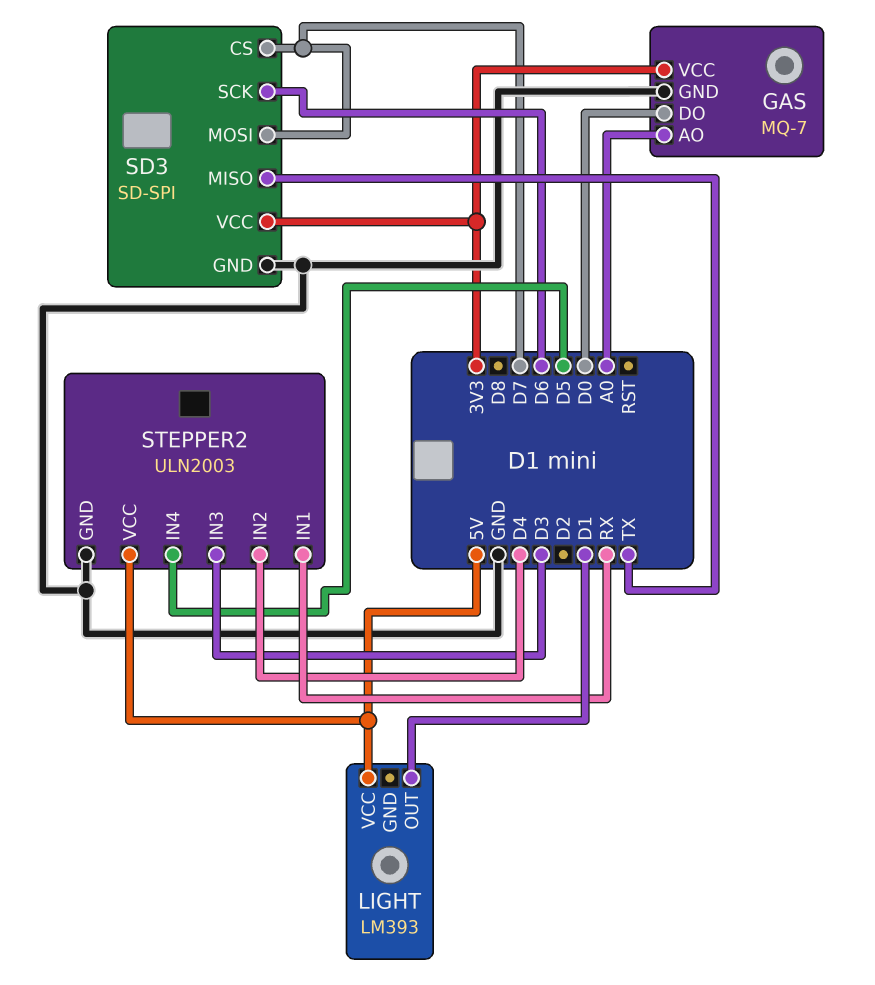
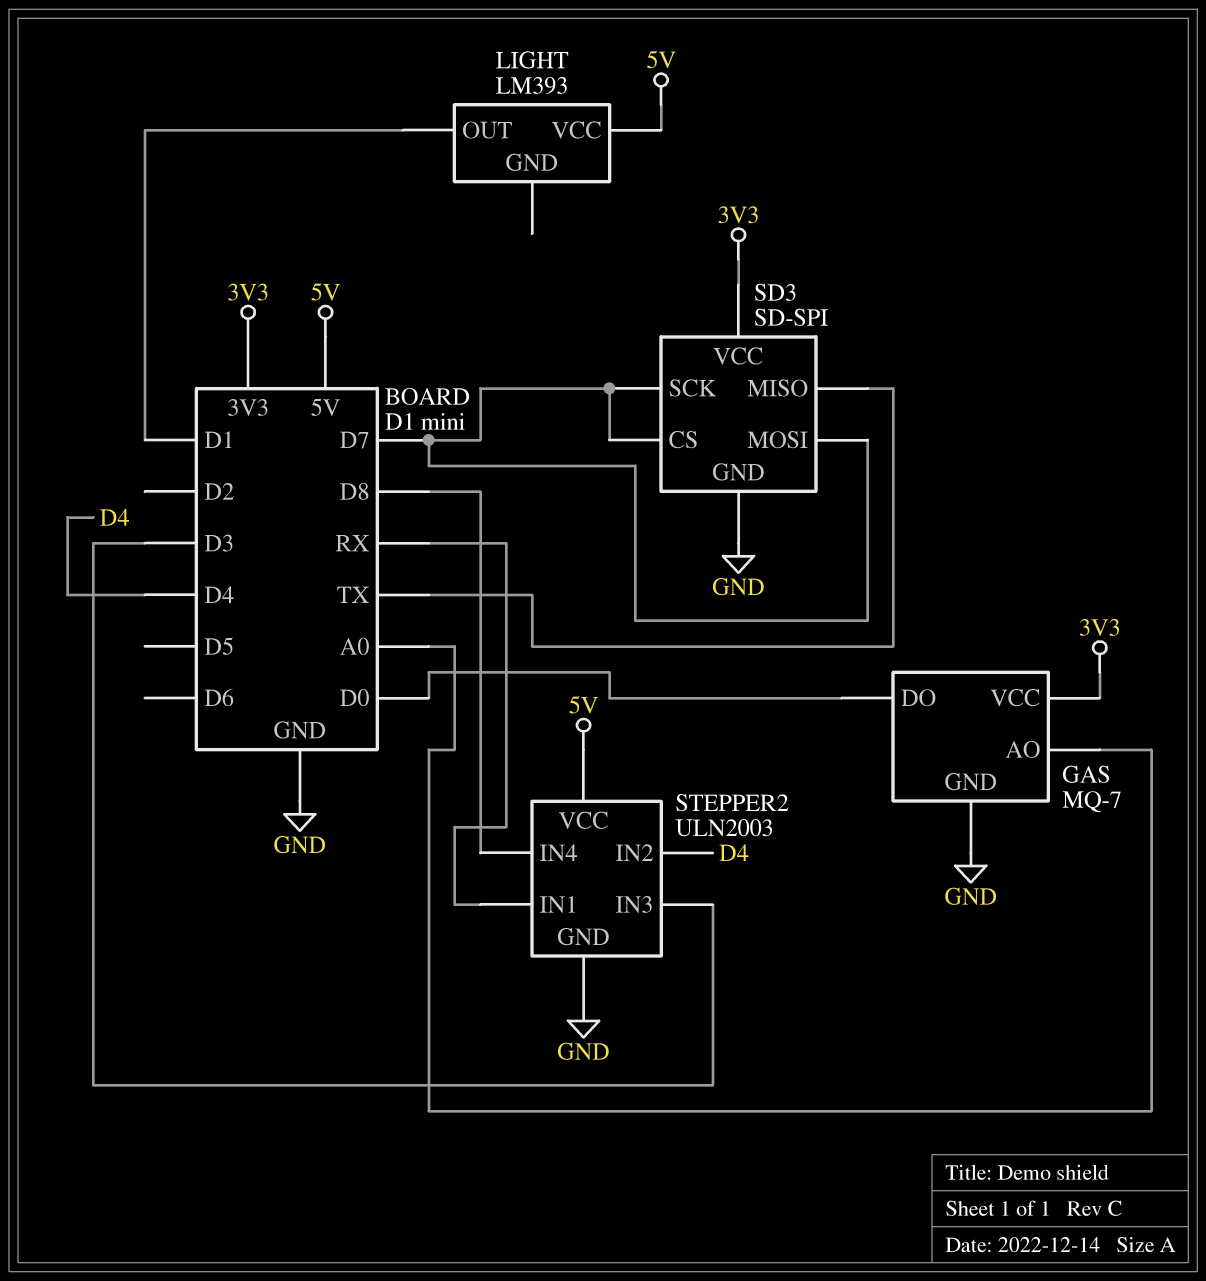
SD3 pin SCK: D6 -> D7
STEPPER2 pin IN4: D5 -> D8

